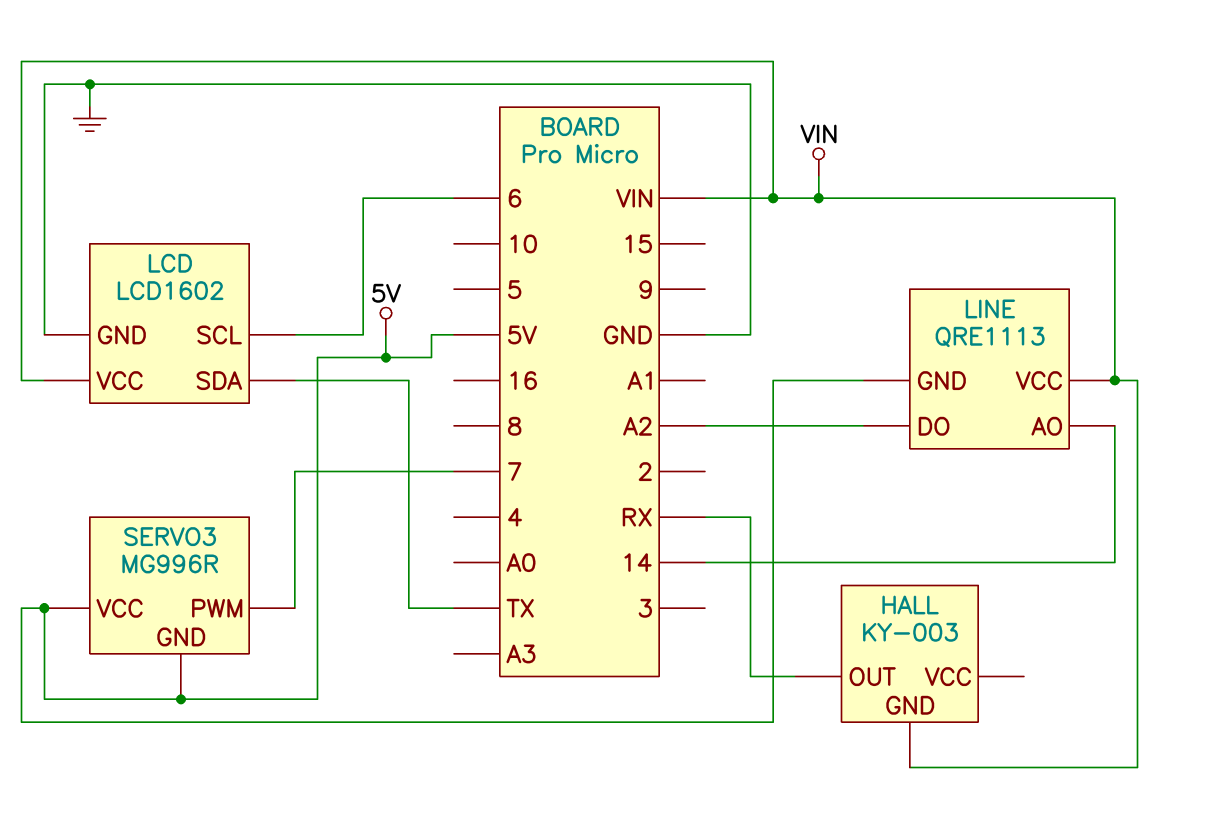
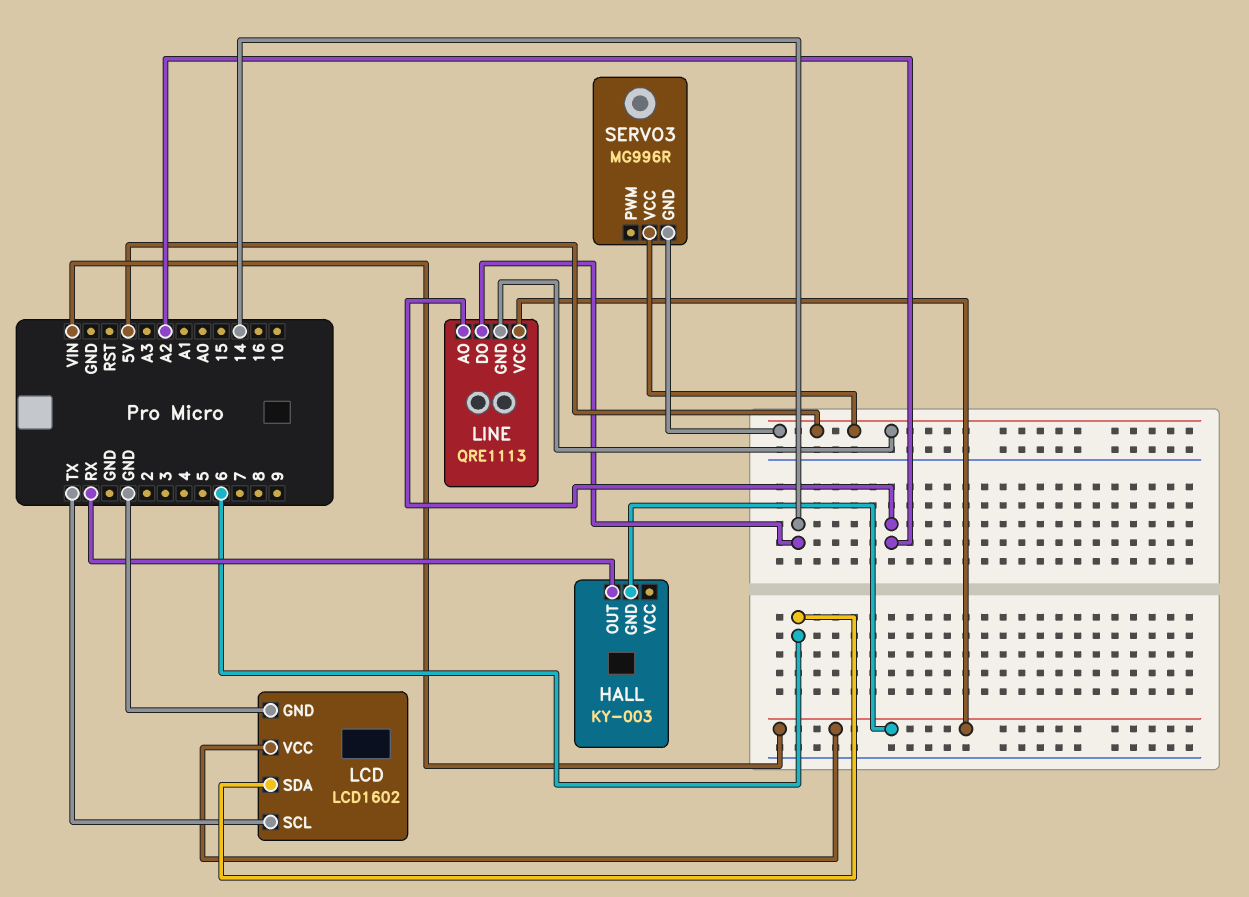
LCD pin SCL: 6 -> TX
LCD pin SDA: TX -> 6
LINE pin AO: 14 -> A2
LINE pin DO: A2 -> 14
SERVO3 pin PWM: 7 -> none

